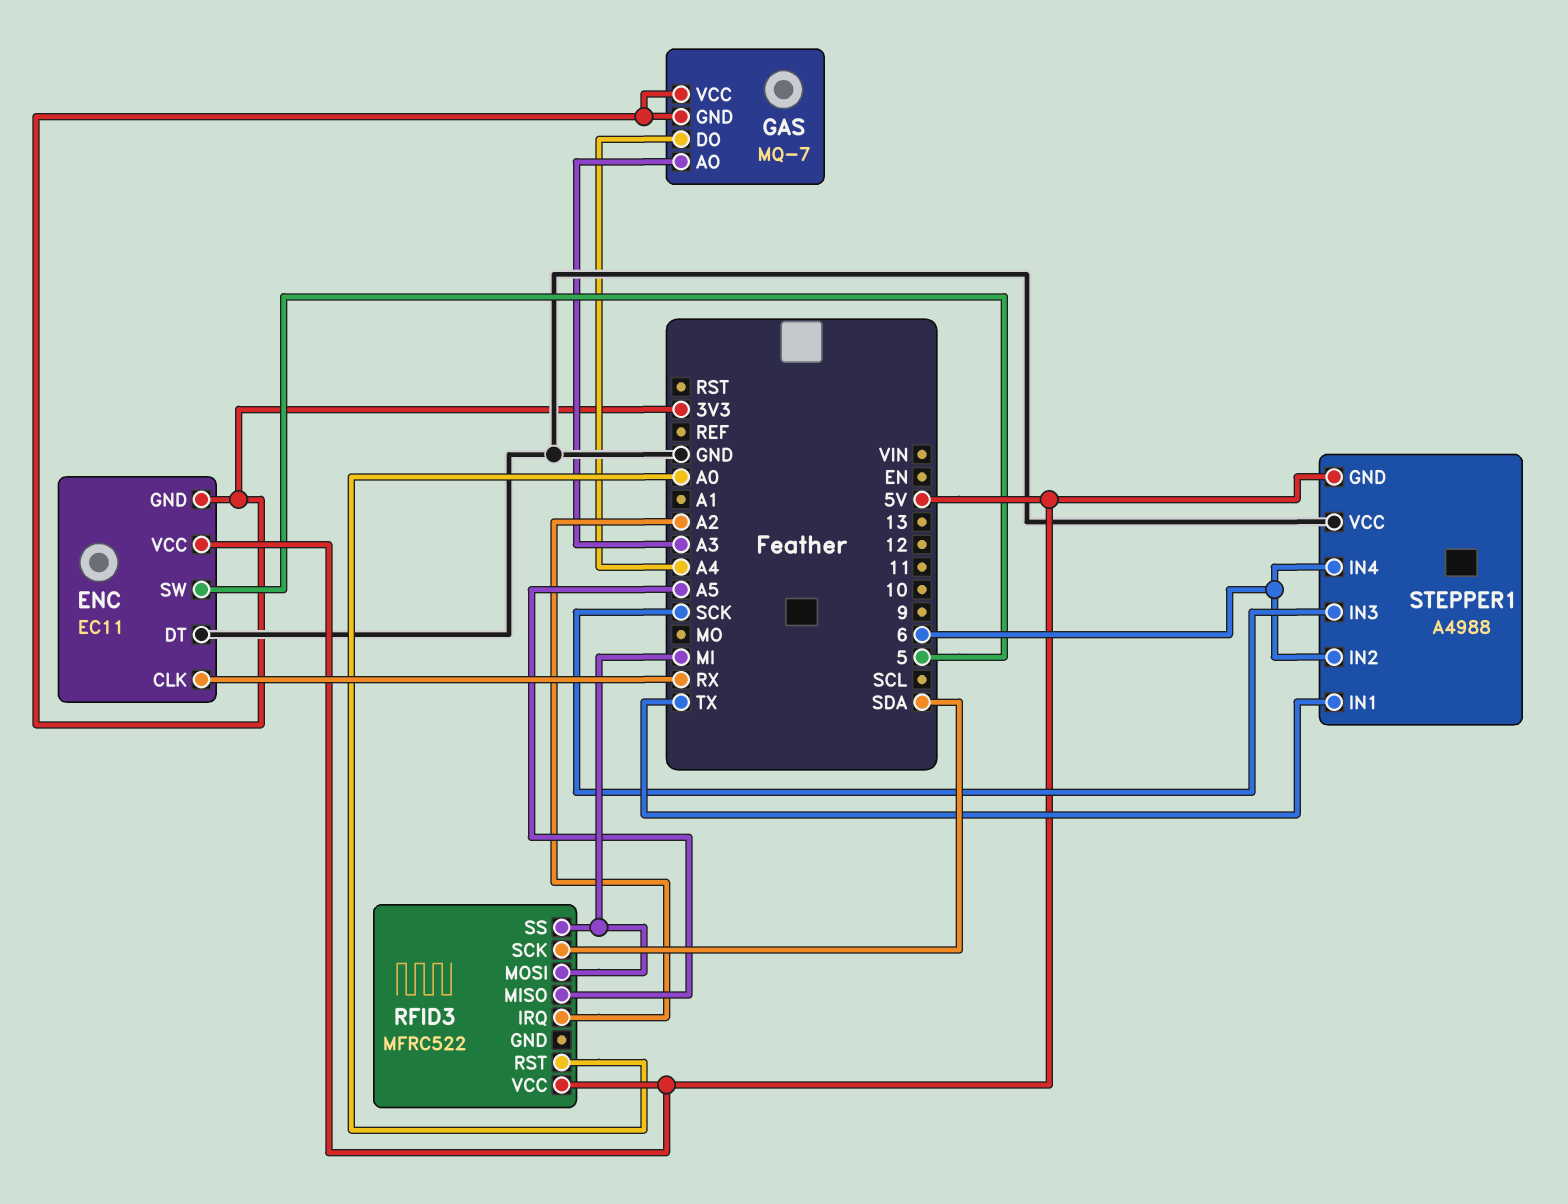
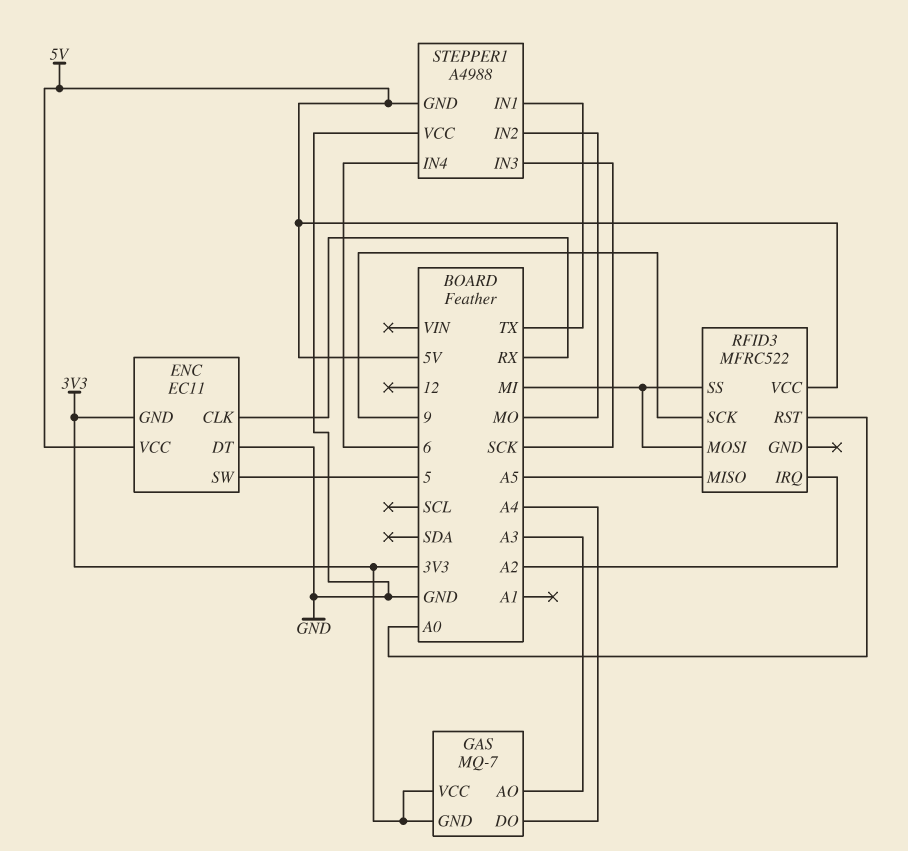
RFID3 pin SCK: SDA -> 9
STEPPER1 pin IN2: 6 -> MO

